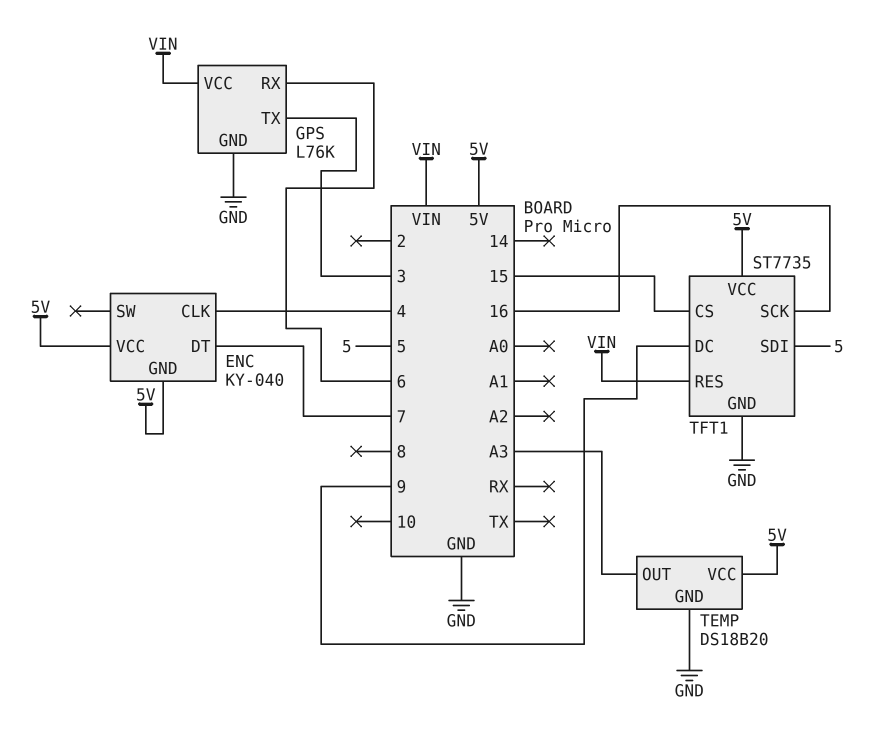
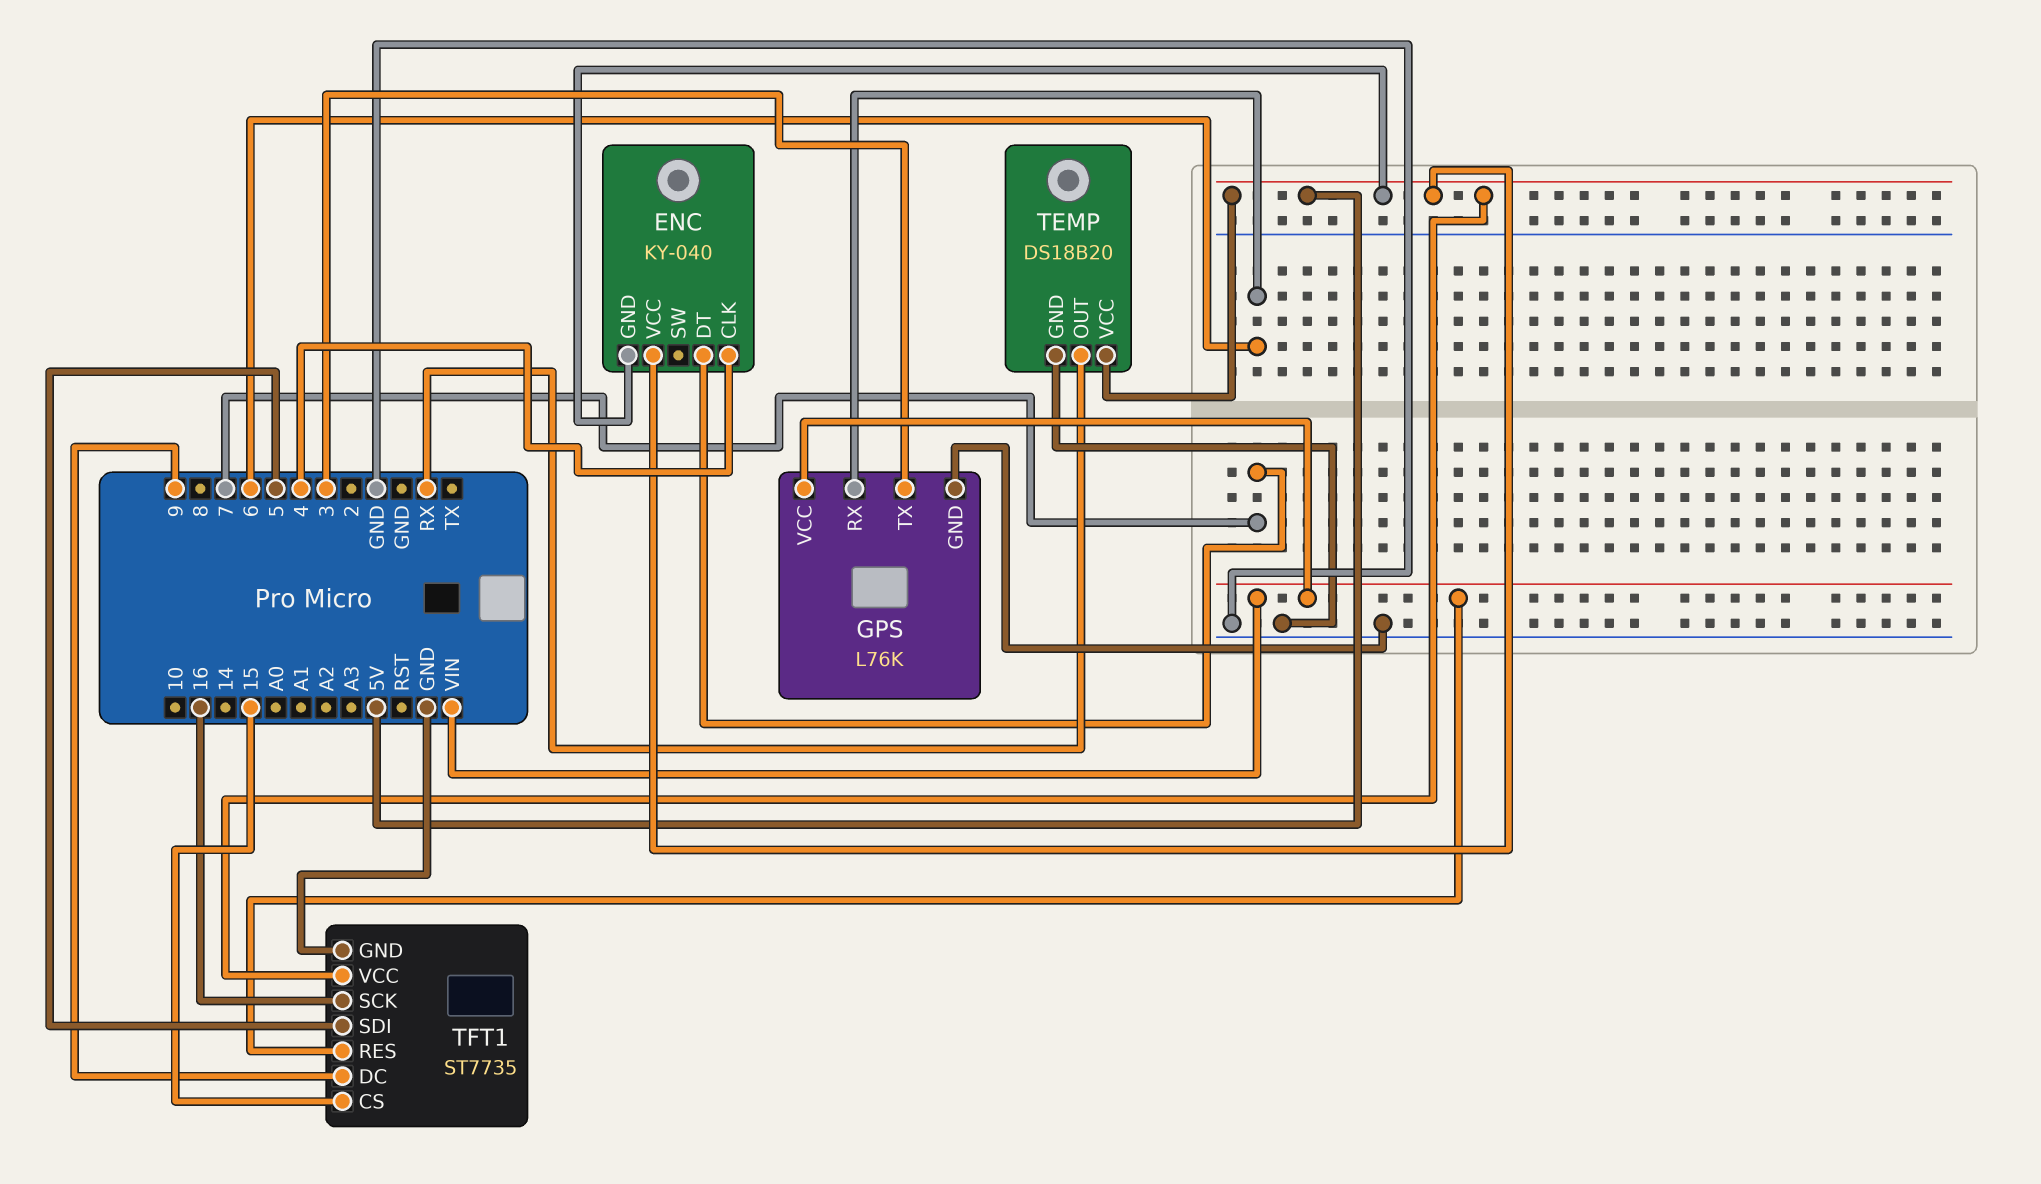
TEMP pin OUT: A3 -> RX

